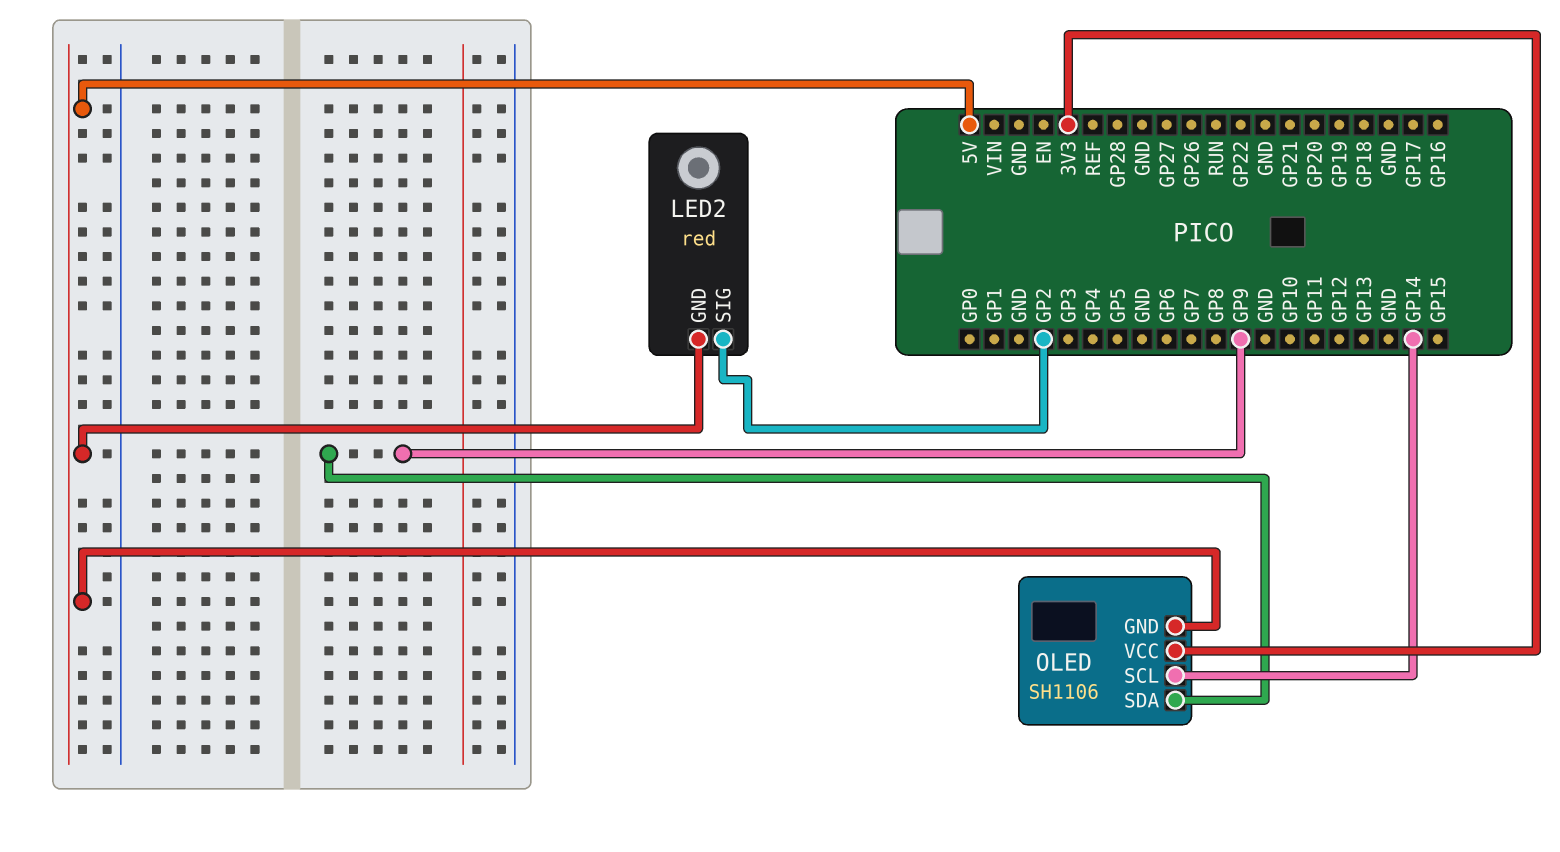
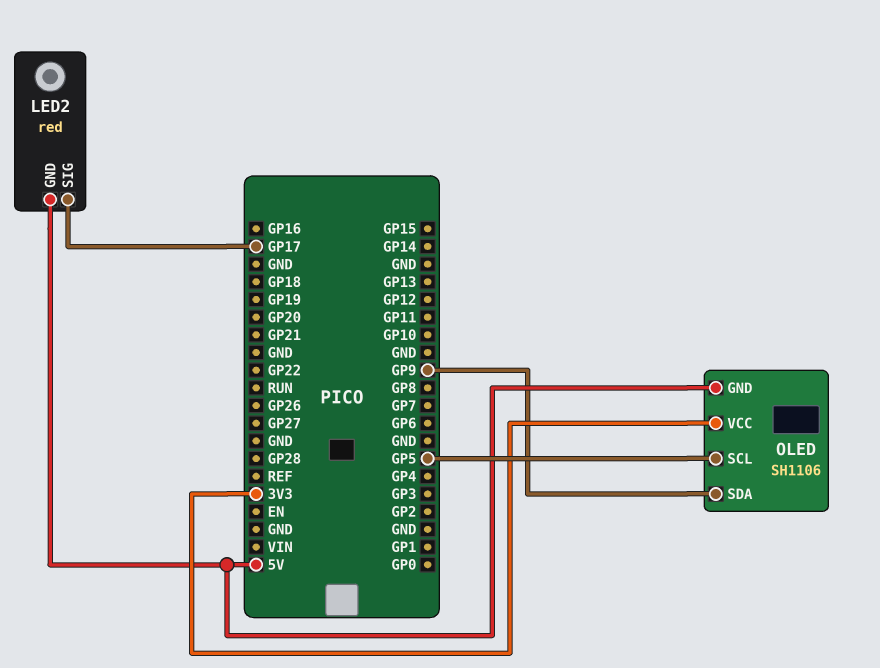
LED2 pin SIG: GP2 -> GP17
OLED pin SCL: GP14 -> GP5

